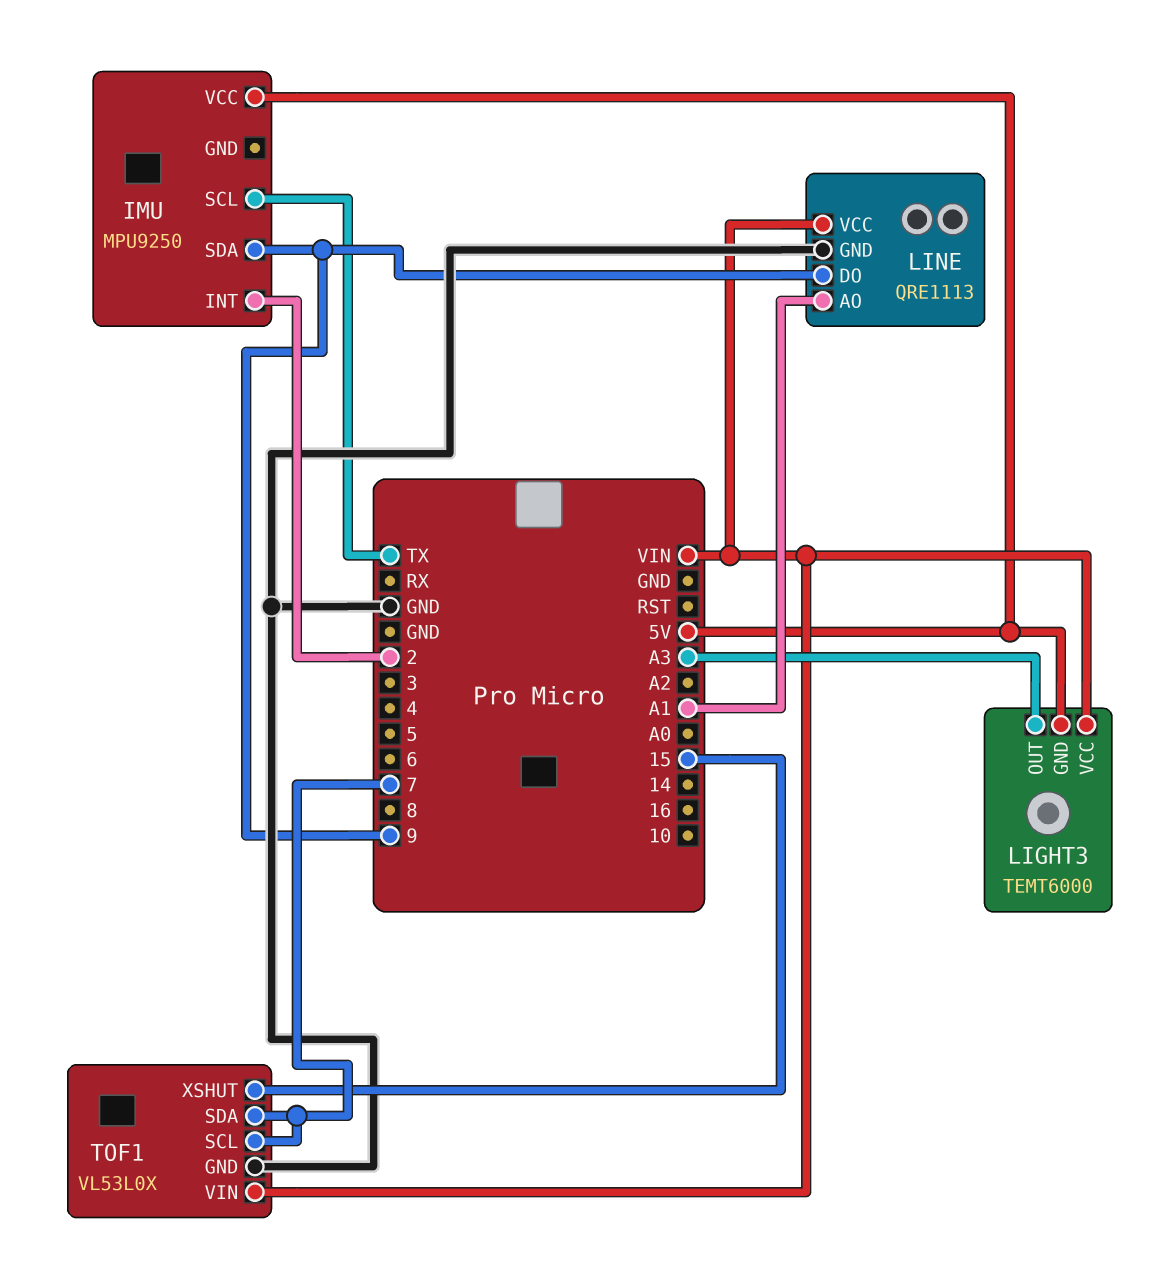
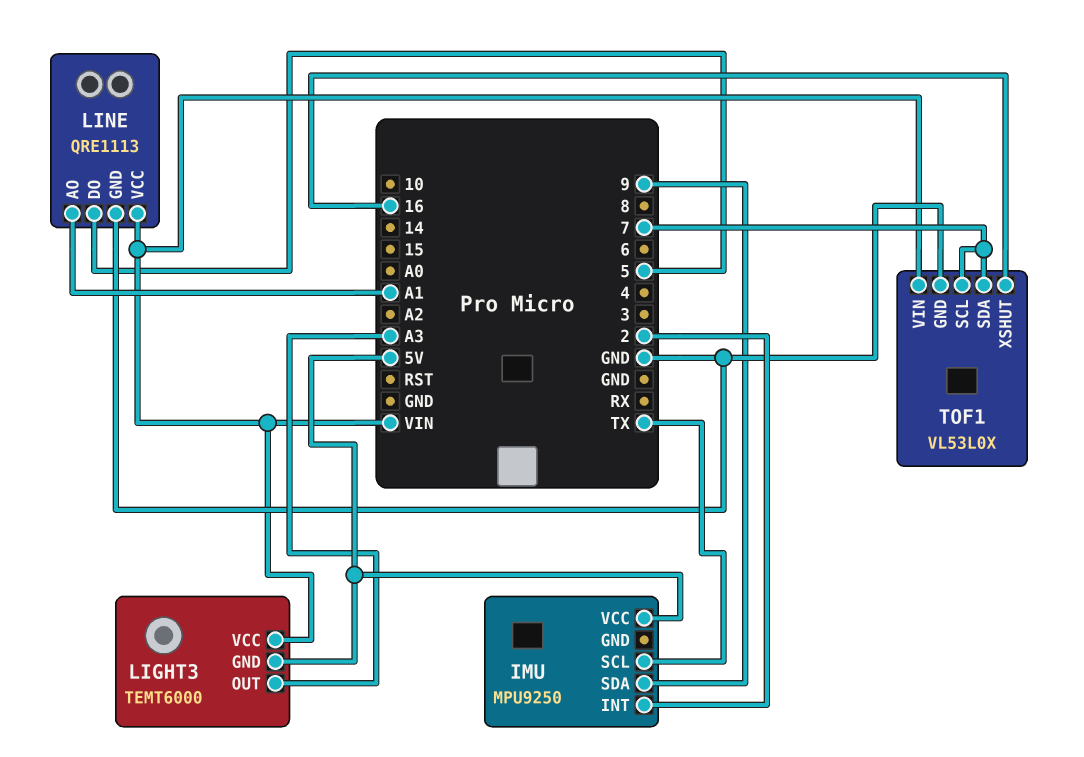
LINE pin DO: 9 -> 5
TOF1 pin XSHUT: 15 -> 16

